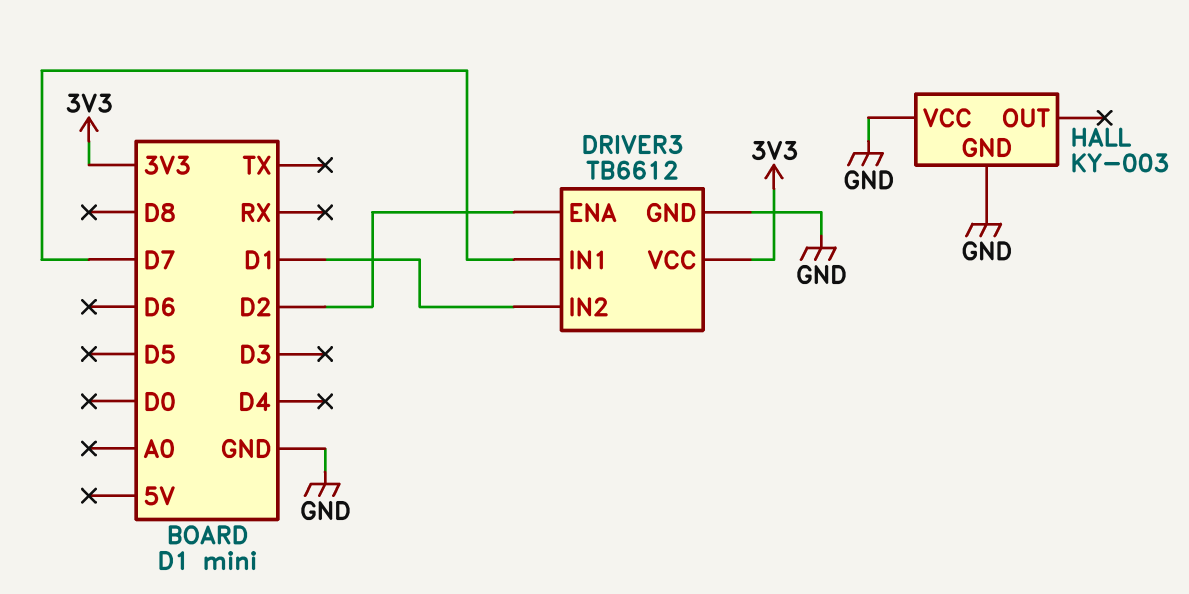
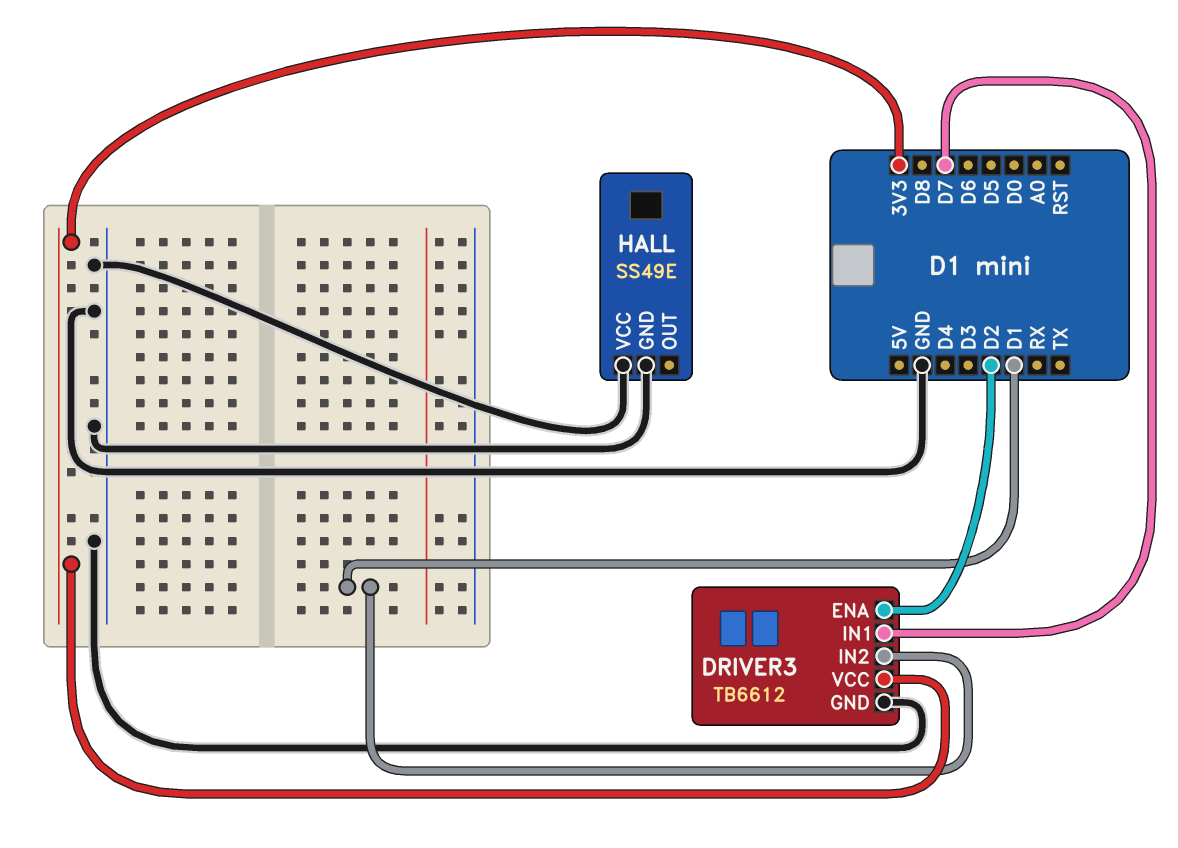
HALL: KY-003 -> SS49E

